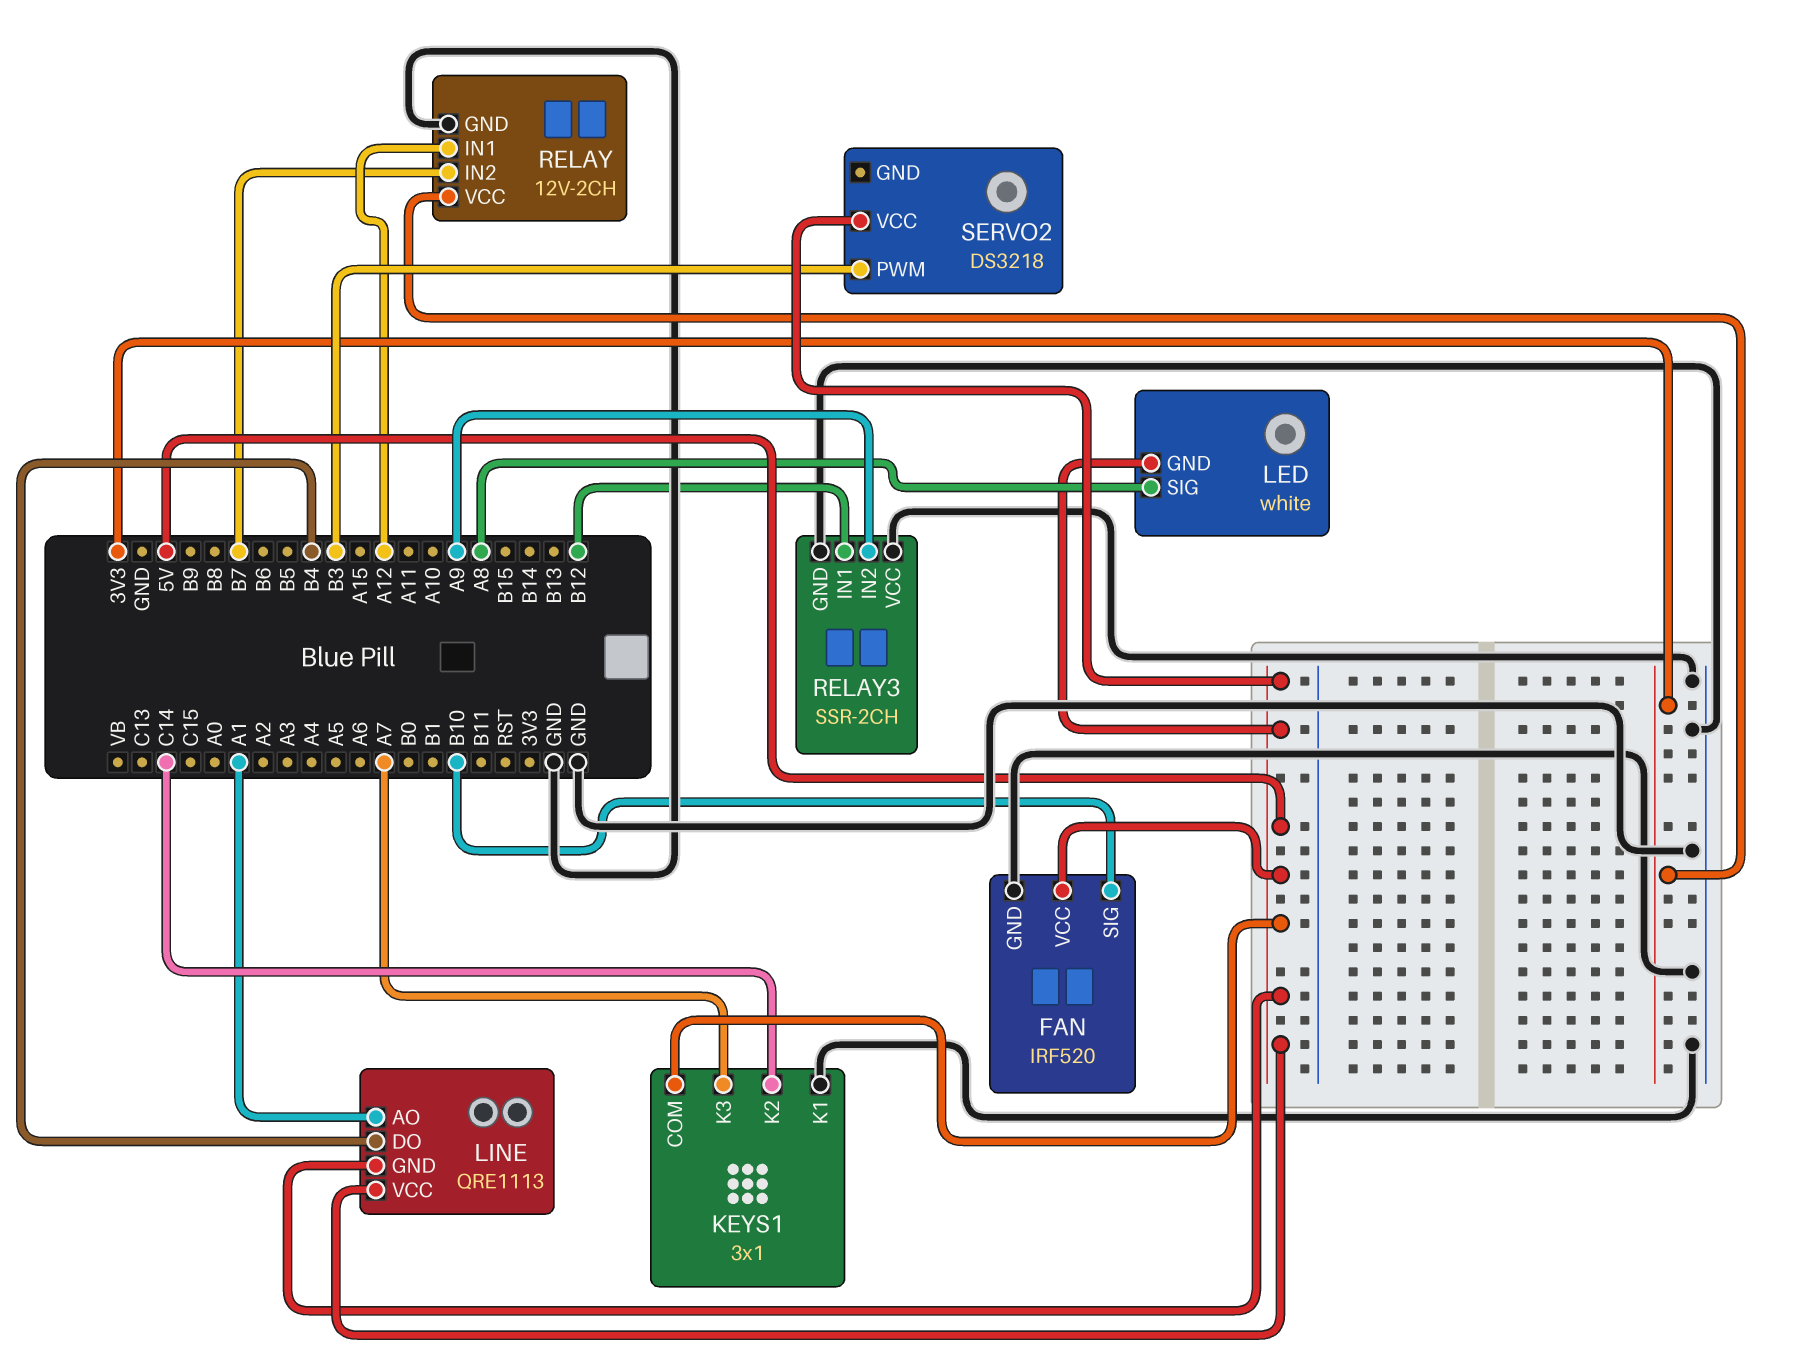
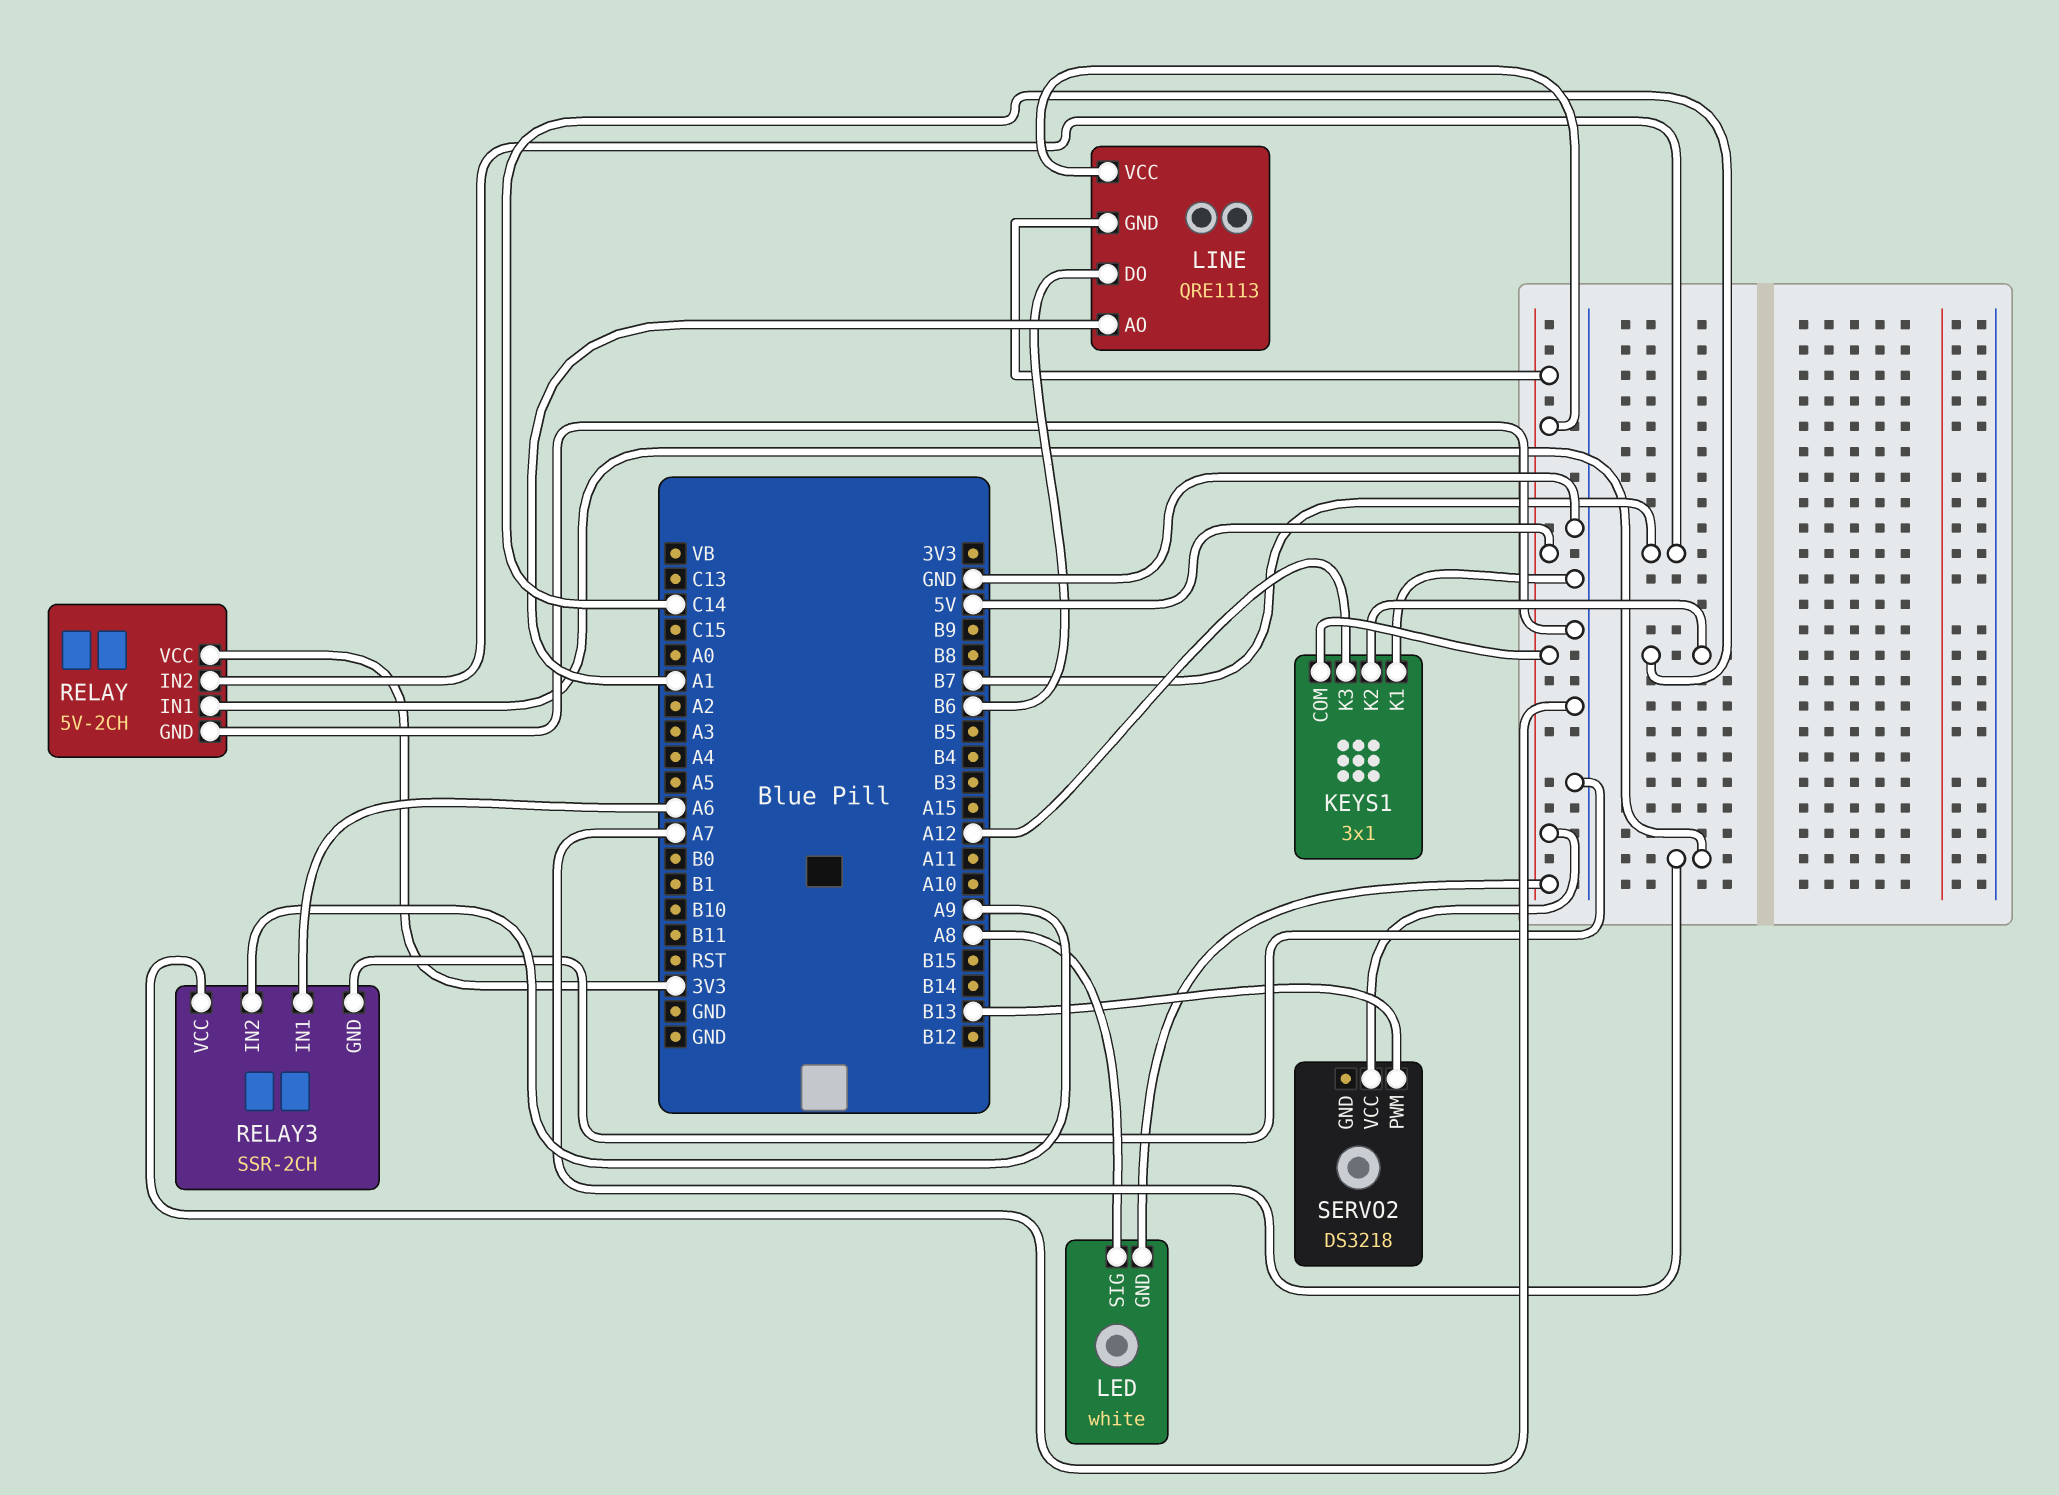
FAN: IRF520 -> none
FAN pin GND: GND -> none
FAN pin SIG: B10 -> none
FAN pin VCC: 5V -> none
KEYS1 pin K3: A7 -> A12
LINE pin DO: B4 -> B6
RELAY: 12V-2CH -> 5V-2CH
RELAY pin IN1: A12 -> A7
RELAY3 pin IN1: B12 -> A6
SERVO2 pin PWM: B3 -> B13

